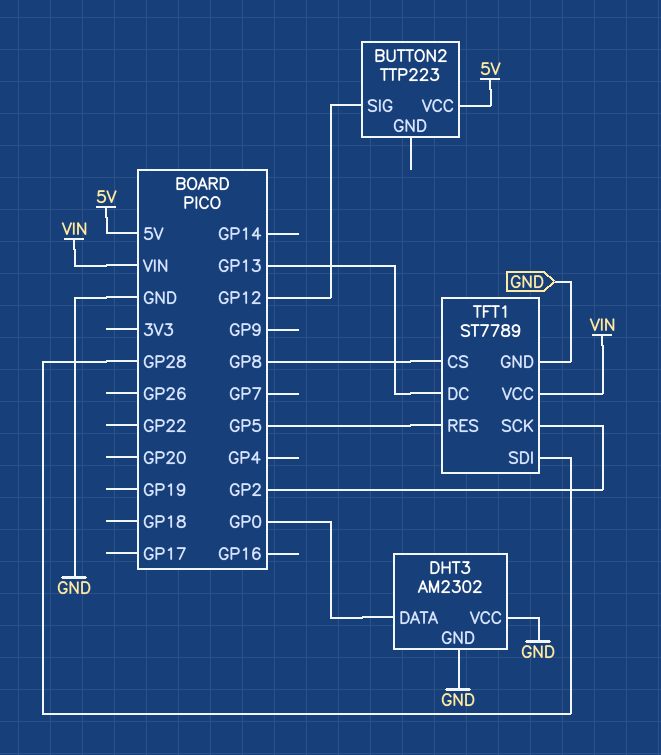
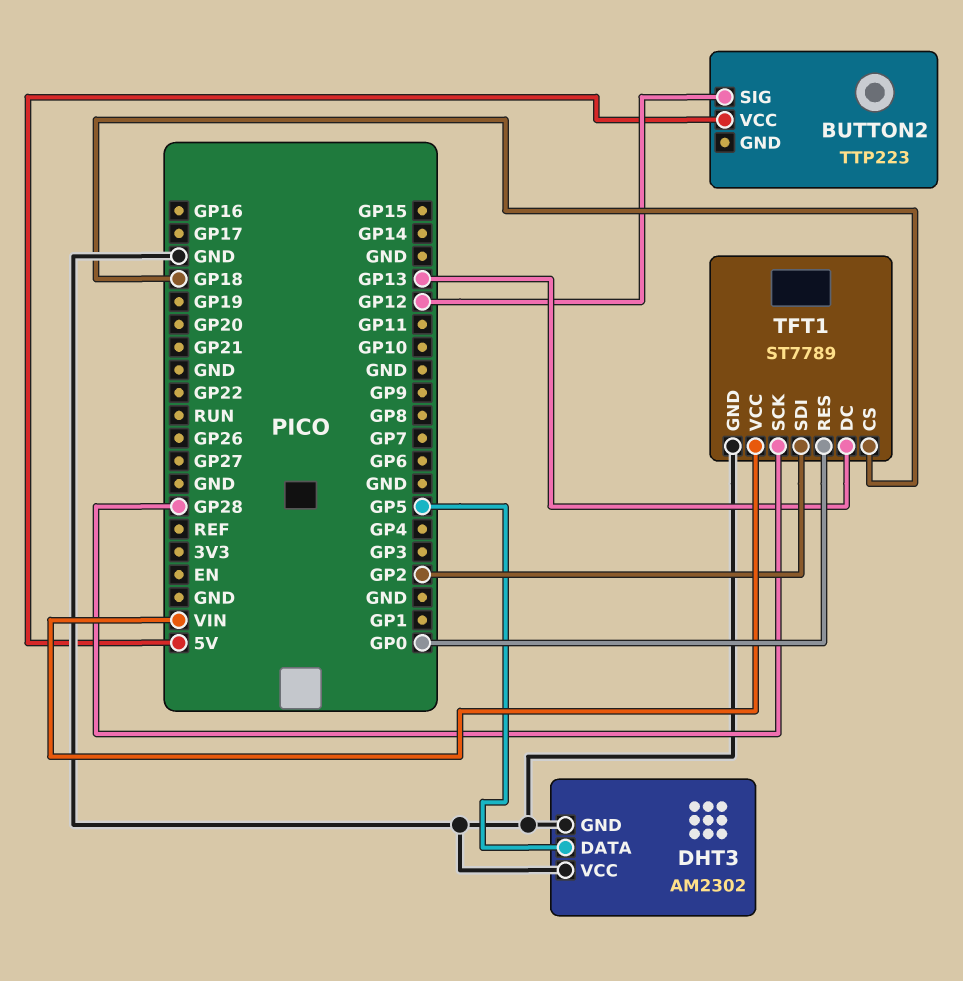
DHT3 pin DATA: GP0 -> GP5
TFT1 pin CS: GP8 -> GP18
TFT1 pin RES: GP5 -> GP0
TFT1 pin SCK: GP2 -> GP28
TFT1 pin SDI: GP28 -> GP2

